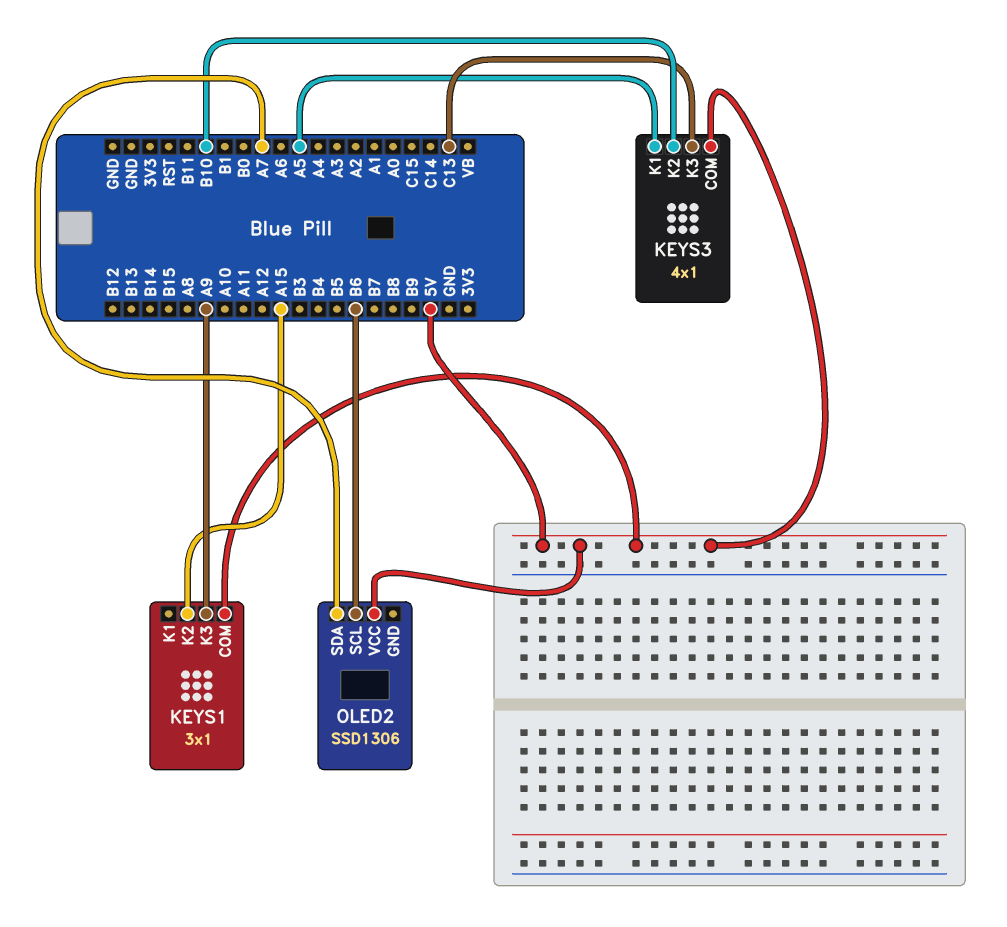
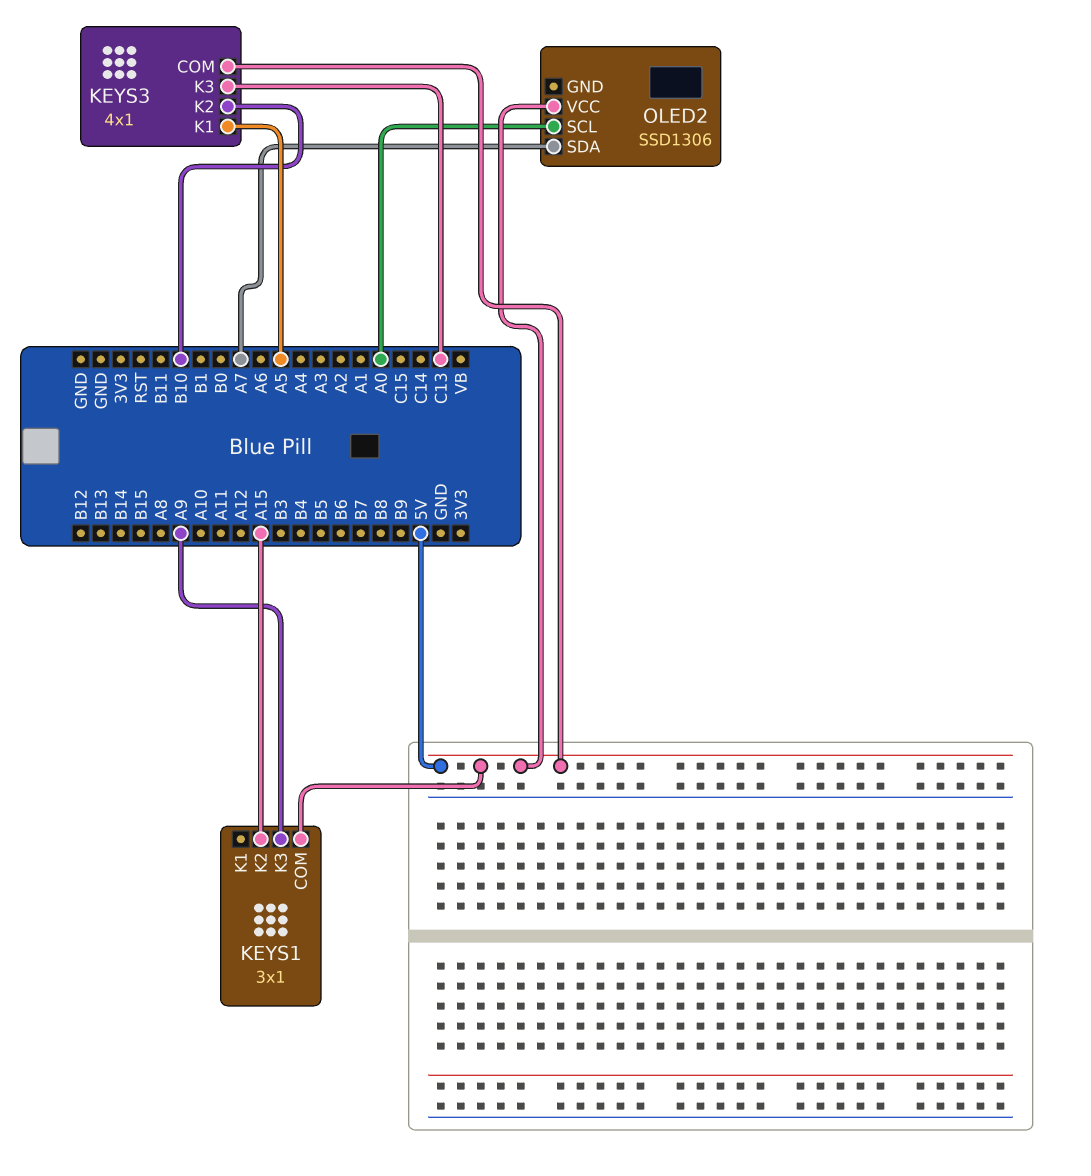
OLED2 pin SCL: B6 -> A0

